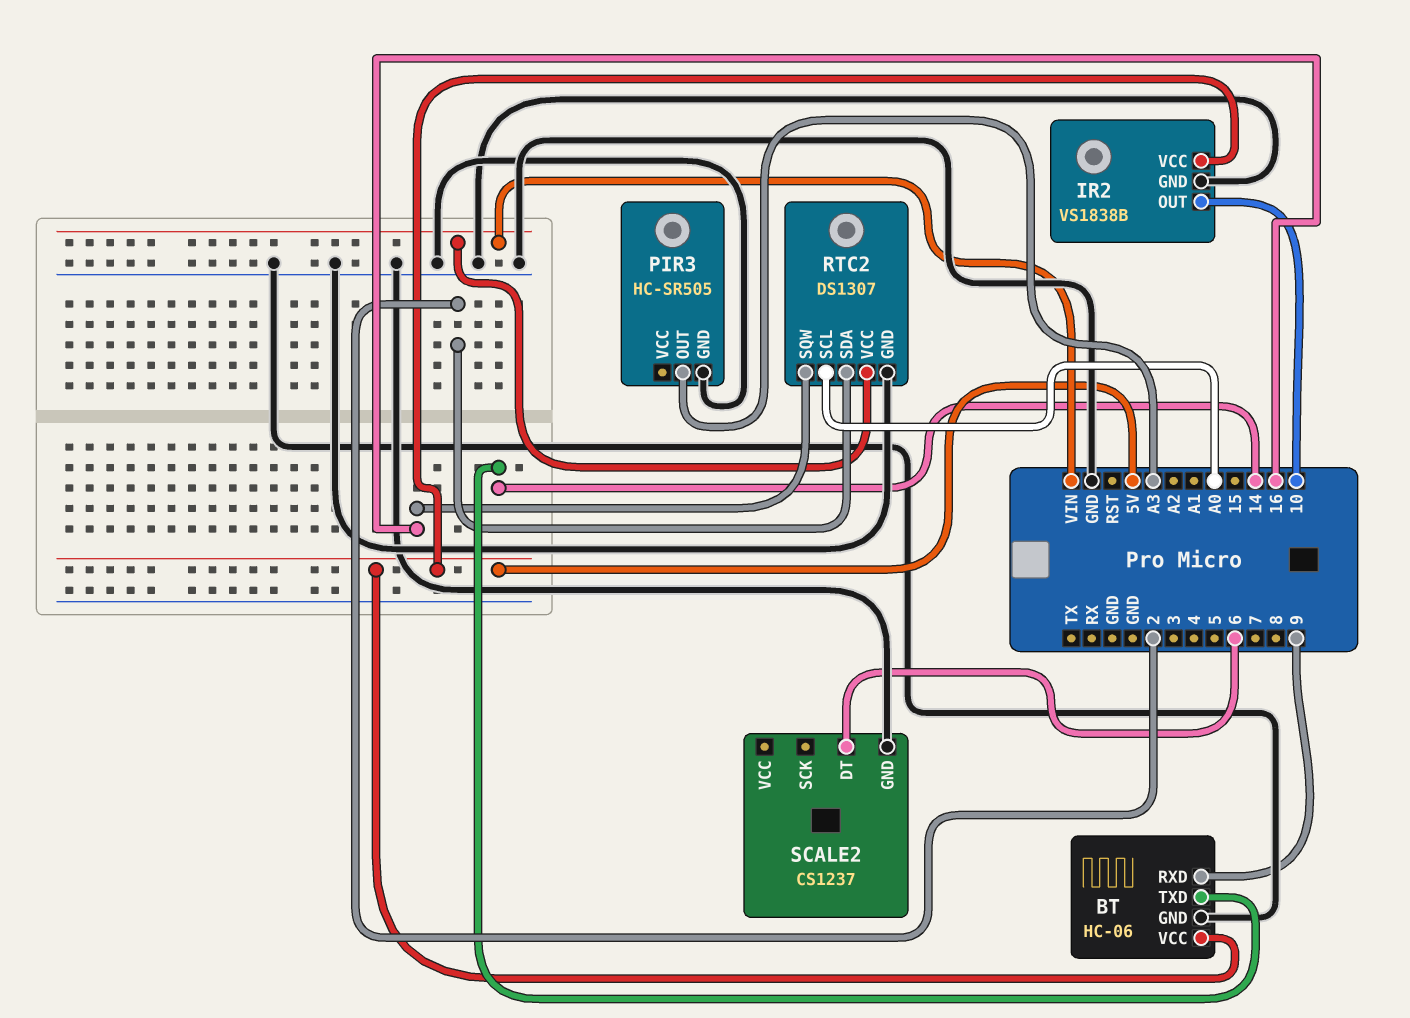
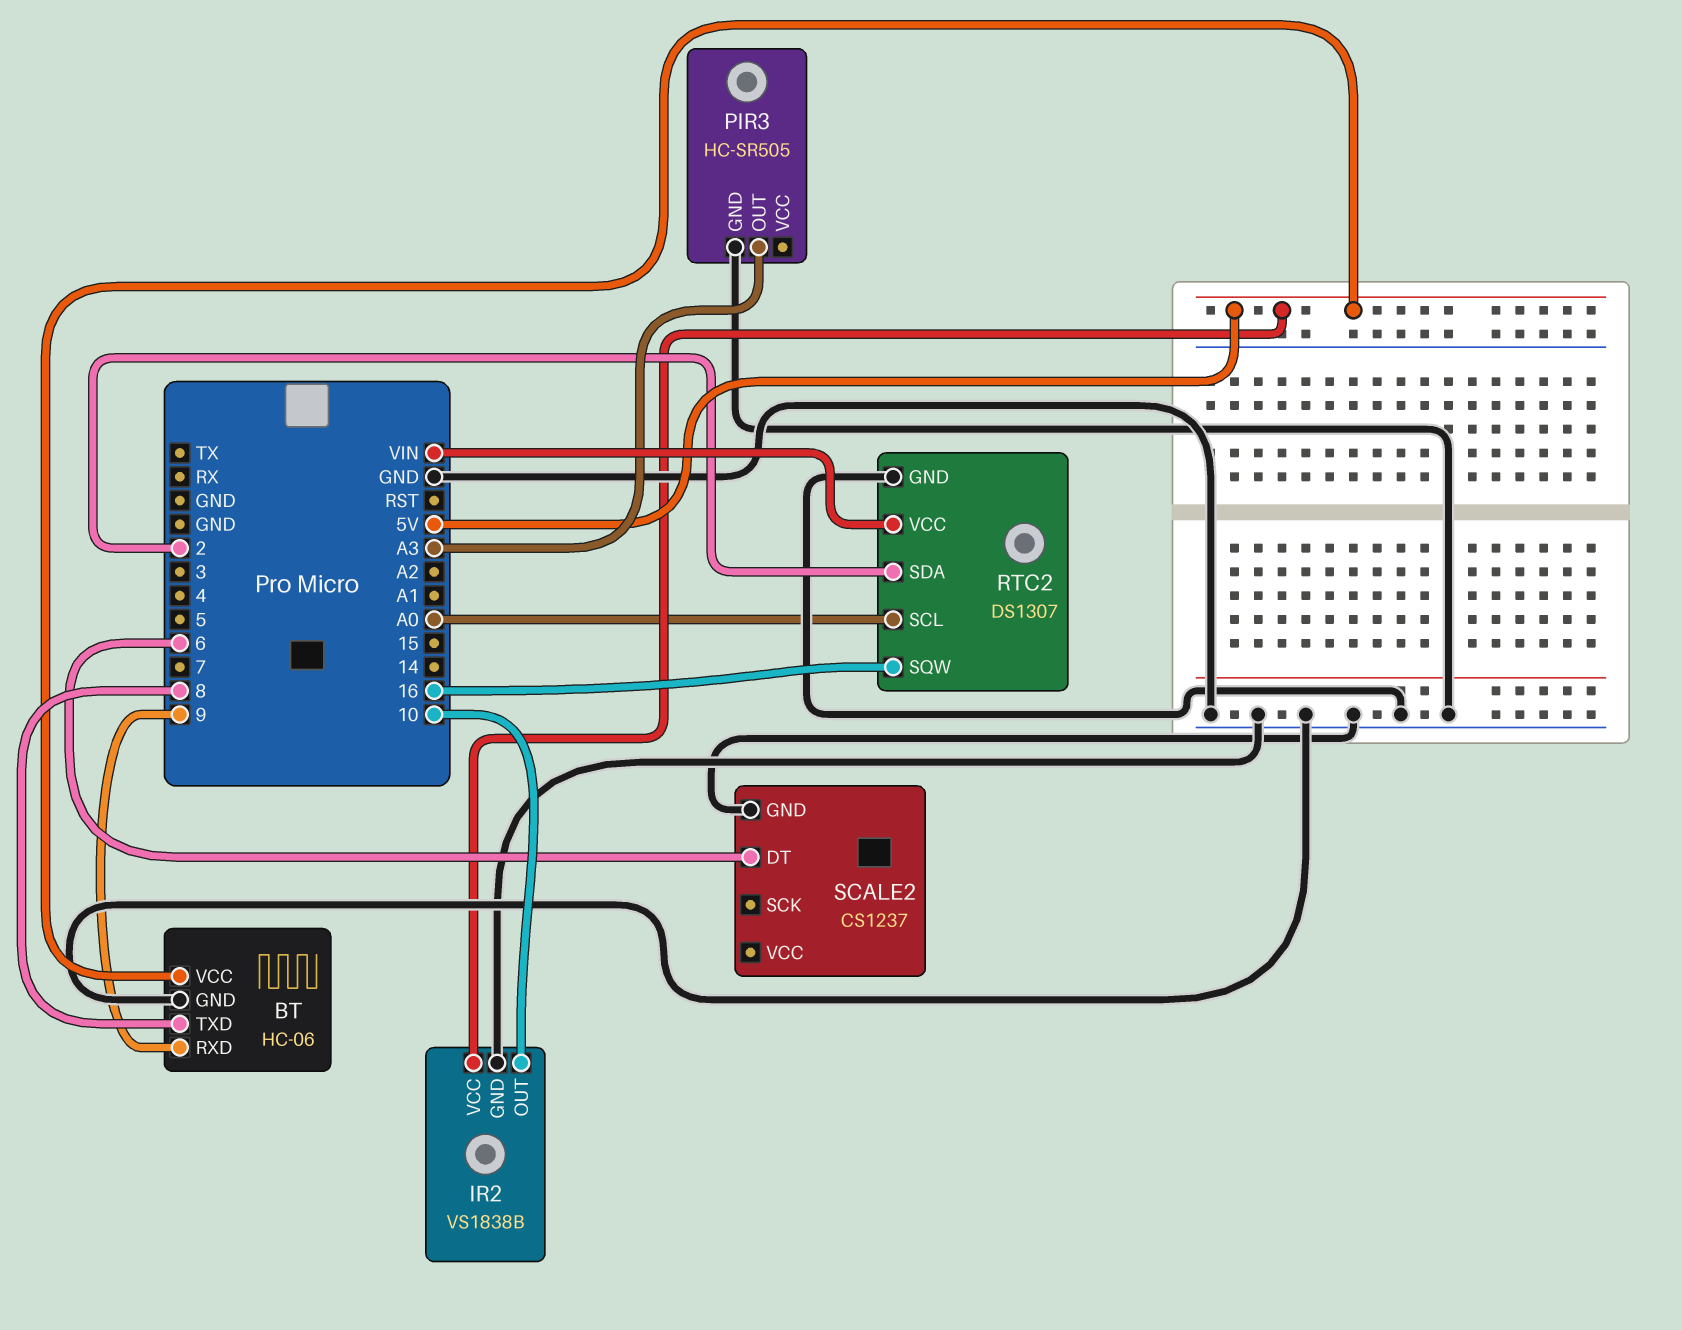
BT pin TXD: 14 -> 8

